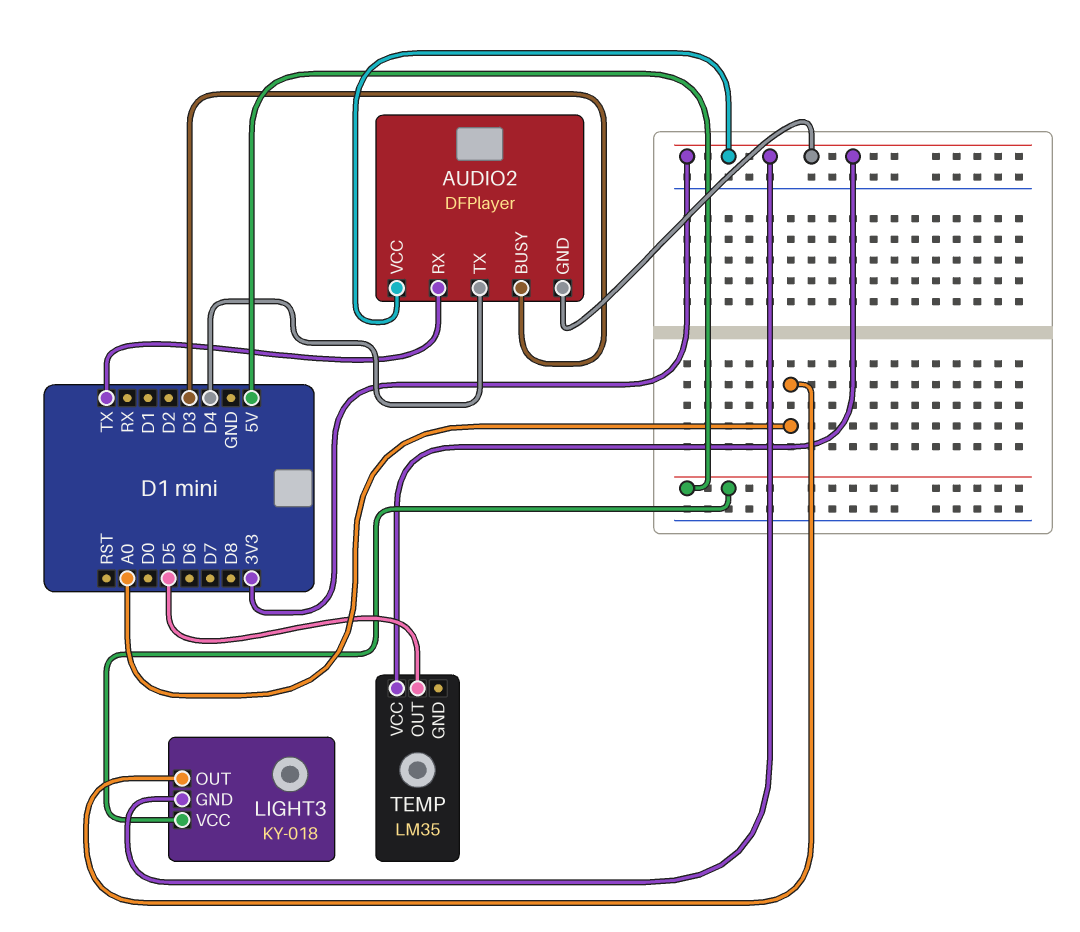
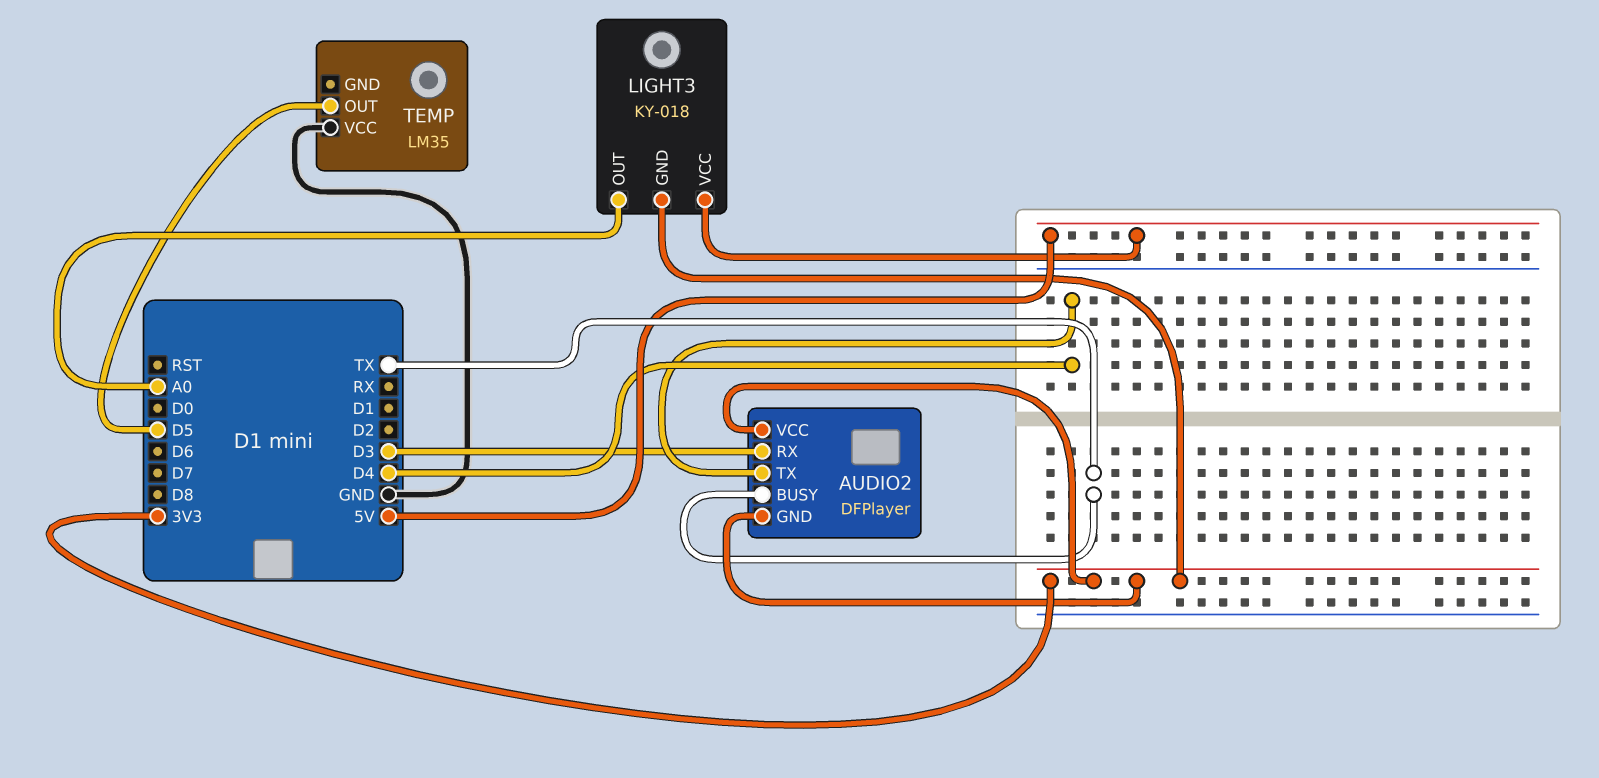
AUDIO2 pin BUSY: D3 -> TX
AUDIO2 pin RX: TX -> D3
TEMP pin VCC: 3V3 -> GND

